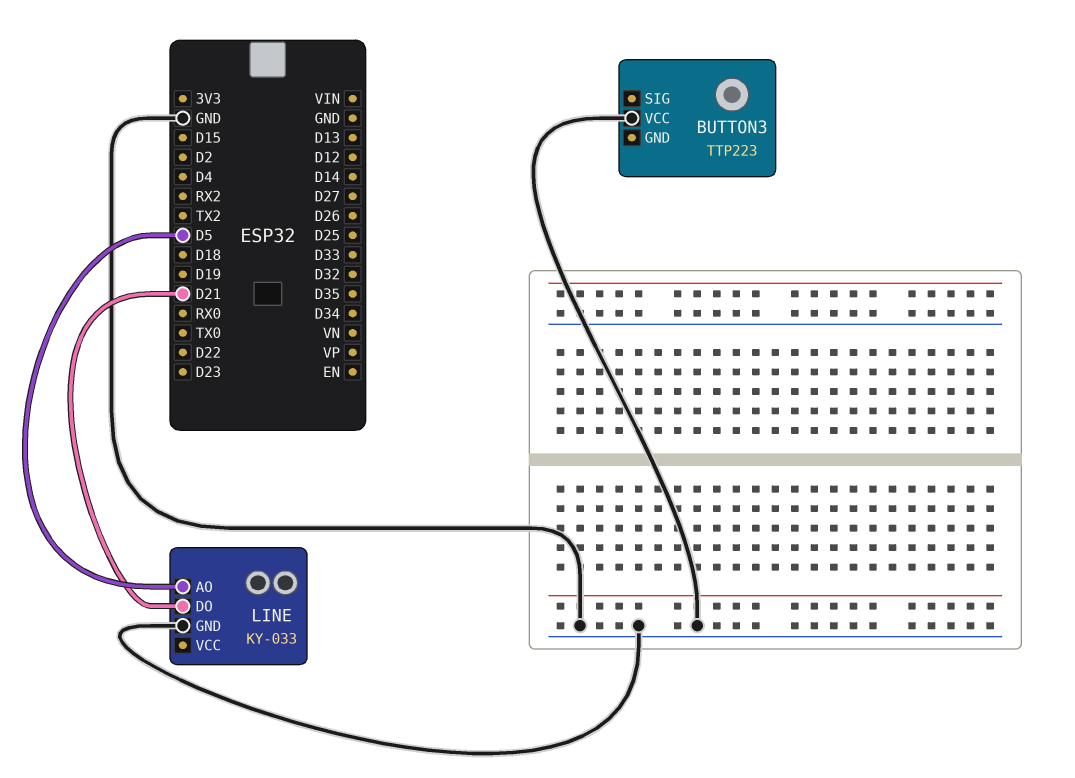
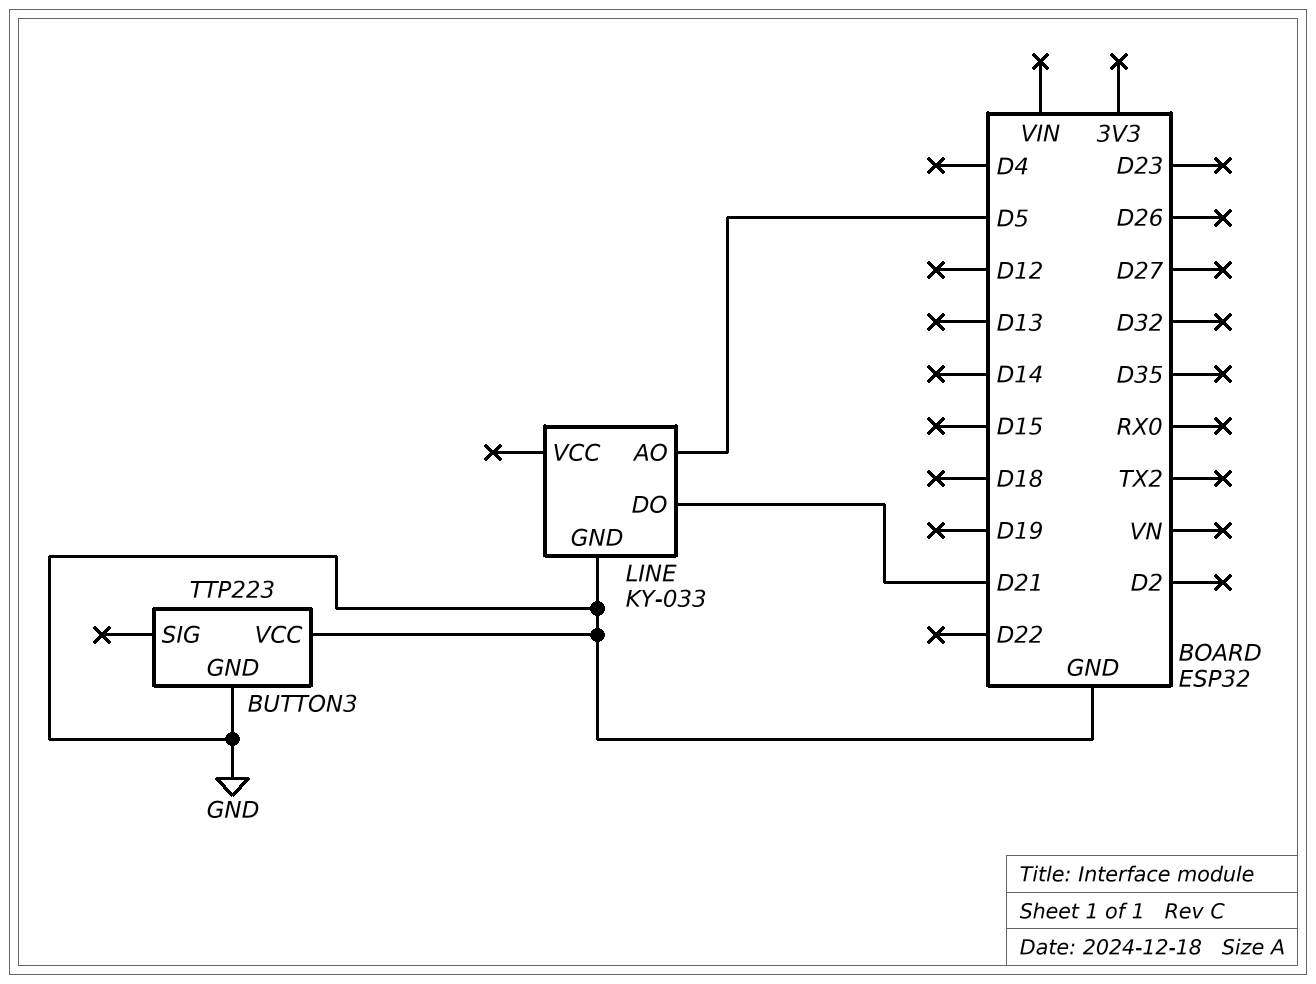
BUTTON3 pin GND: none -> GND

